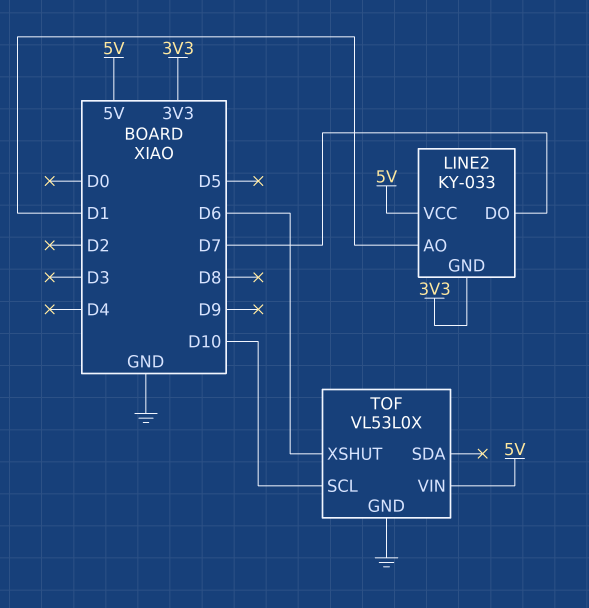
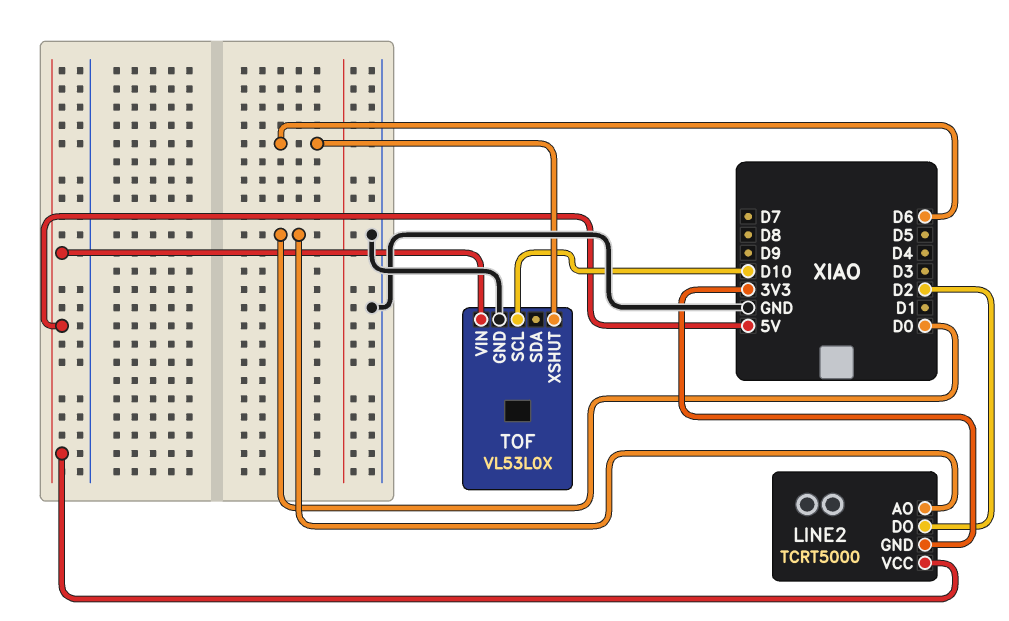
LINE2: KY-033 -> TCRT5000
LINE2 pin AO: D1 -> D0
LINE2 pin DO: D7 -> D2

